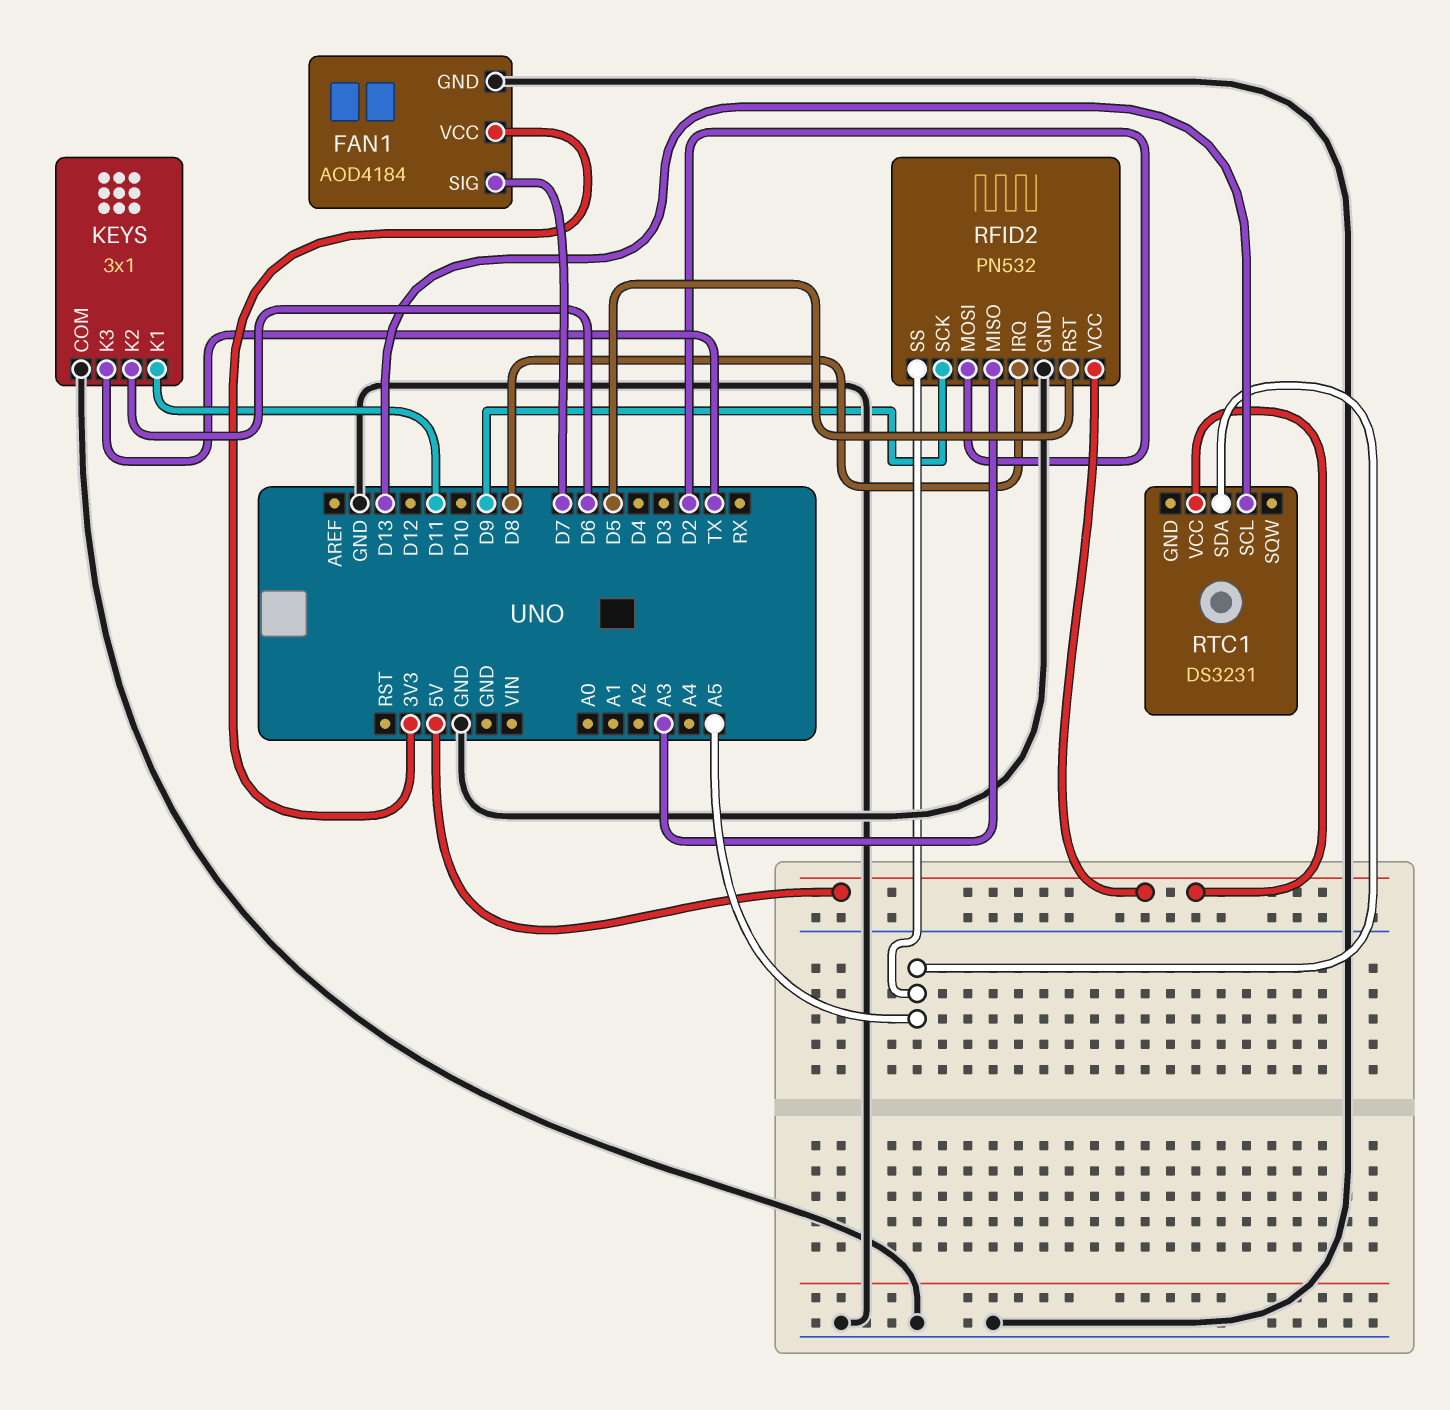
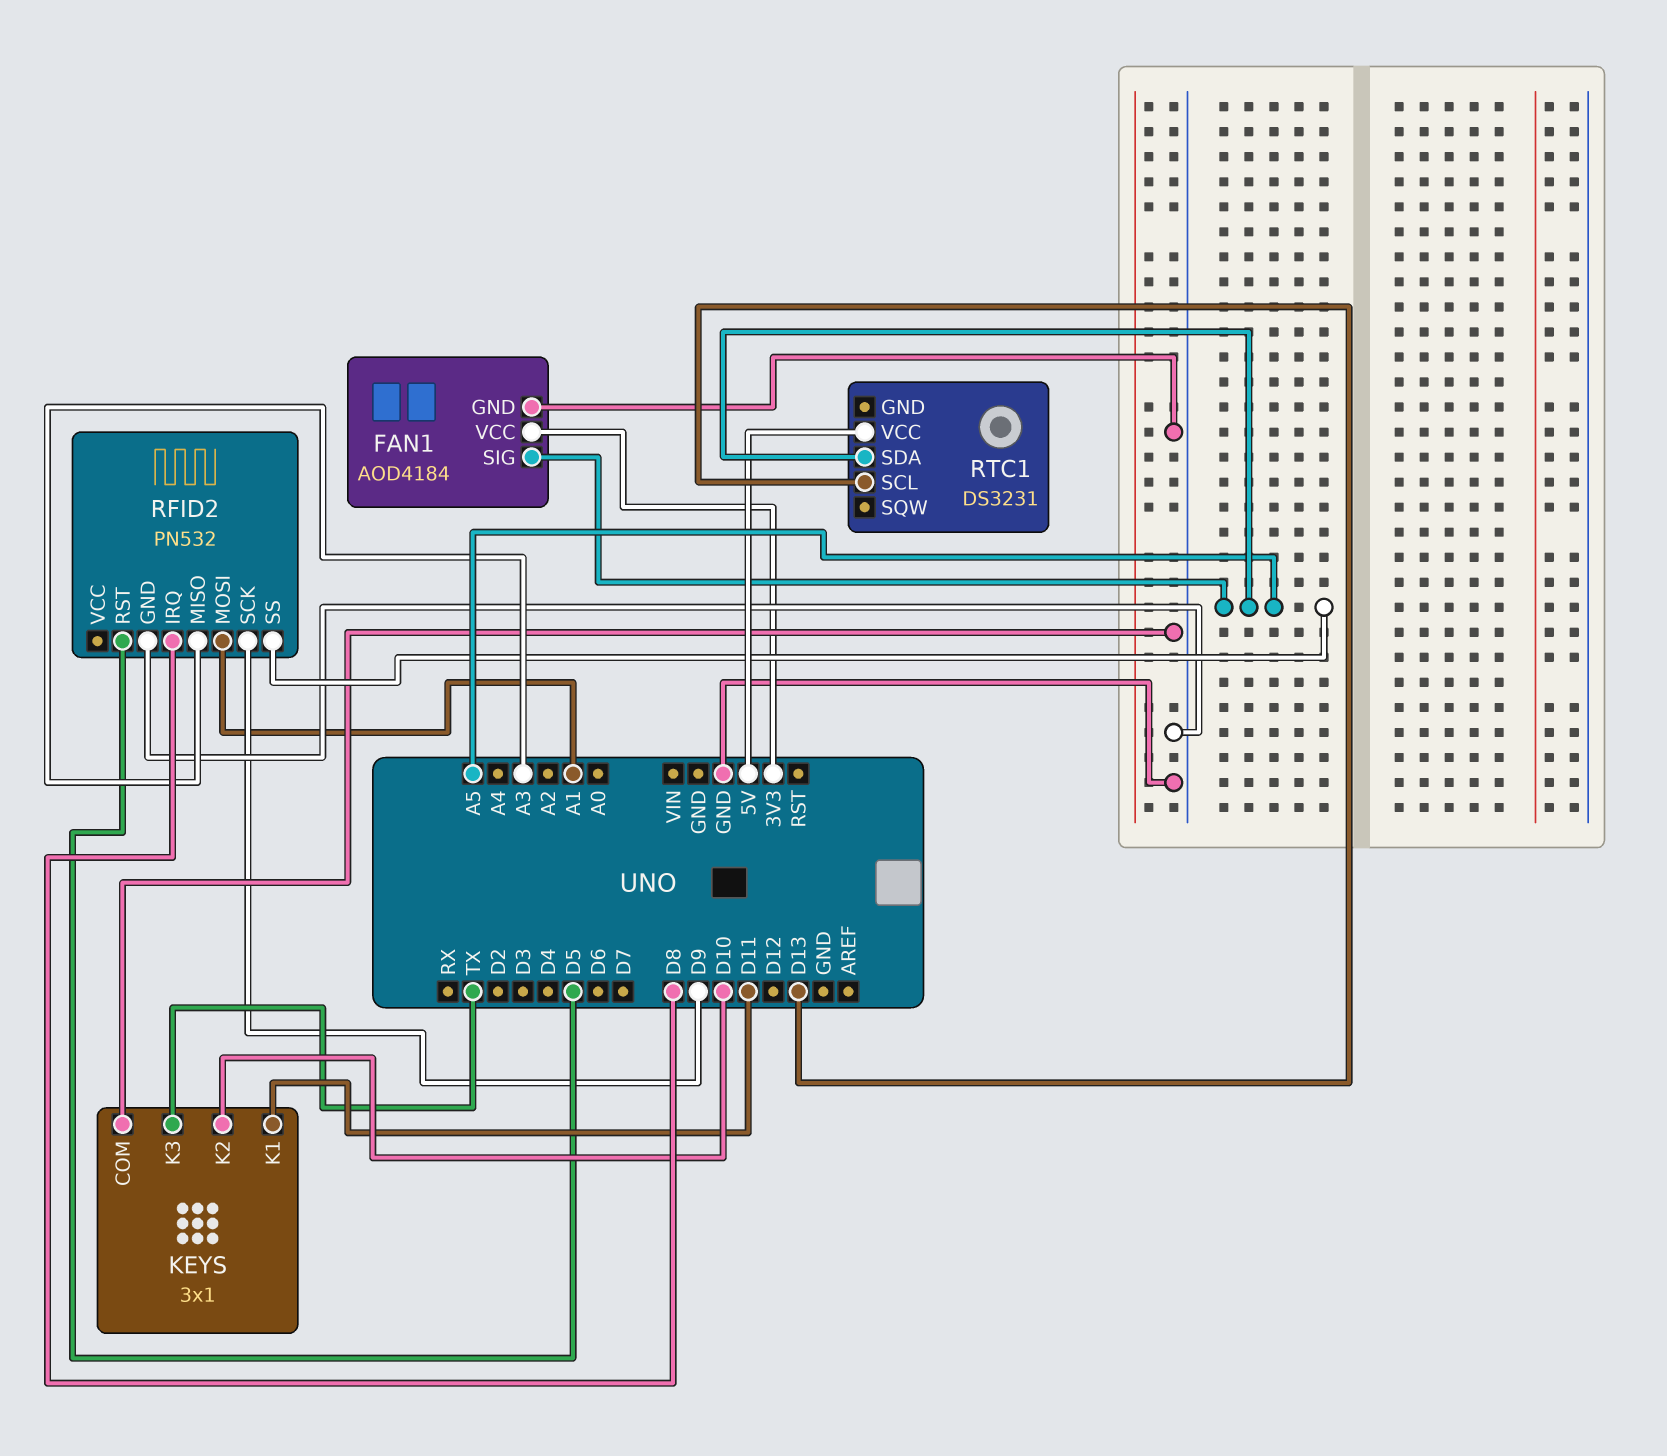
FAN1 pin SIG: D7 -> A5
KEYS pin K2: D6 -> D10
RFID2 pin MOSI: D2 -> A1
RFID2 pin VCC: 5V -> none

